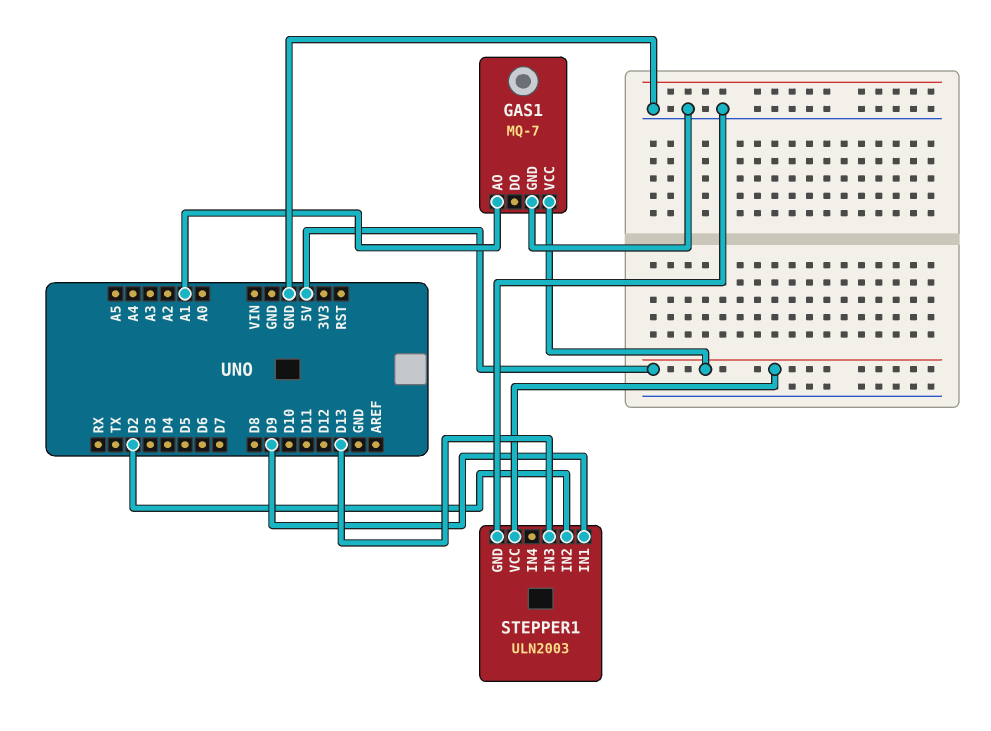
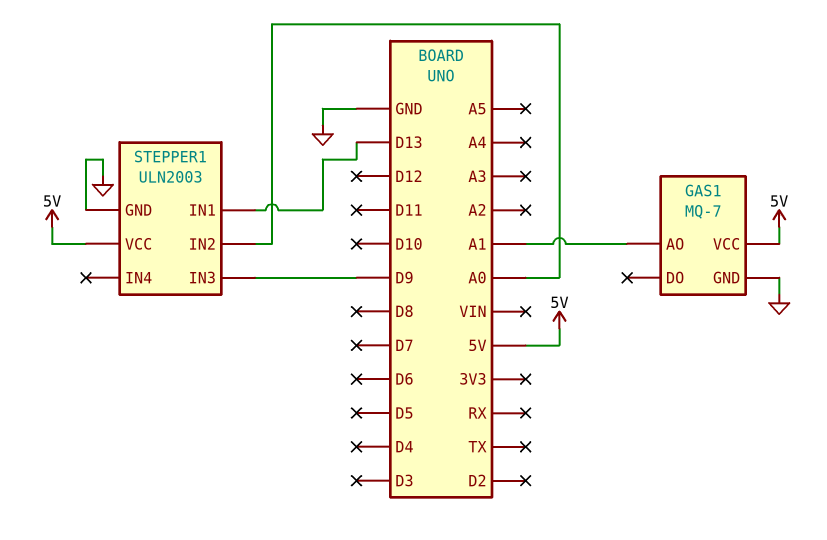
STEPPER1 pin IN1: D9 -> D13
STEPPER1 pin IN2: D2 -> A0
STEPPER1 pin IN3: D13 -> D9

